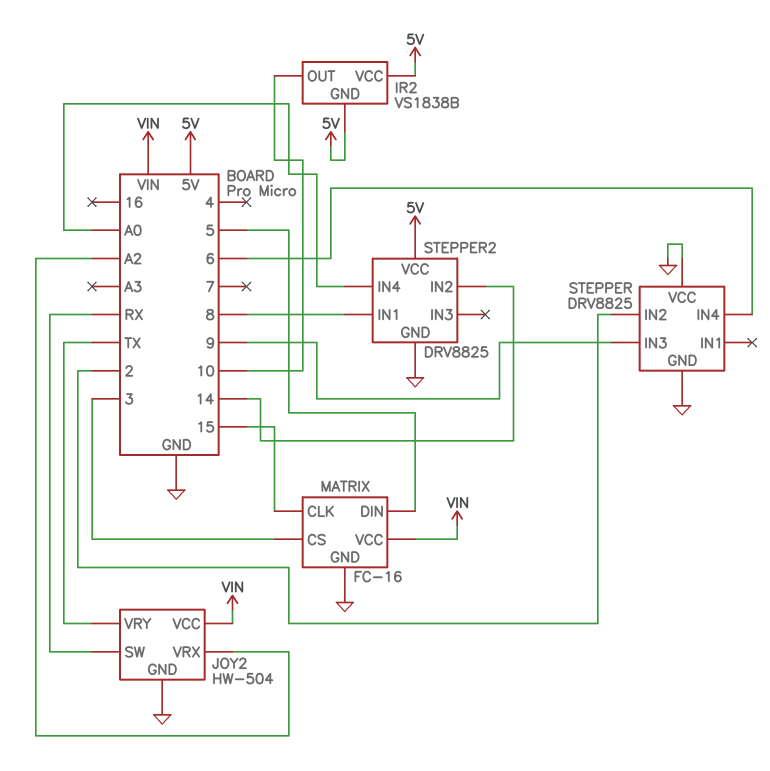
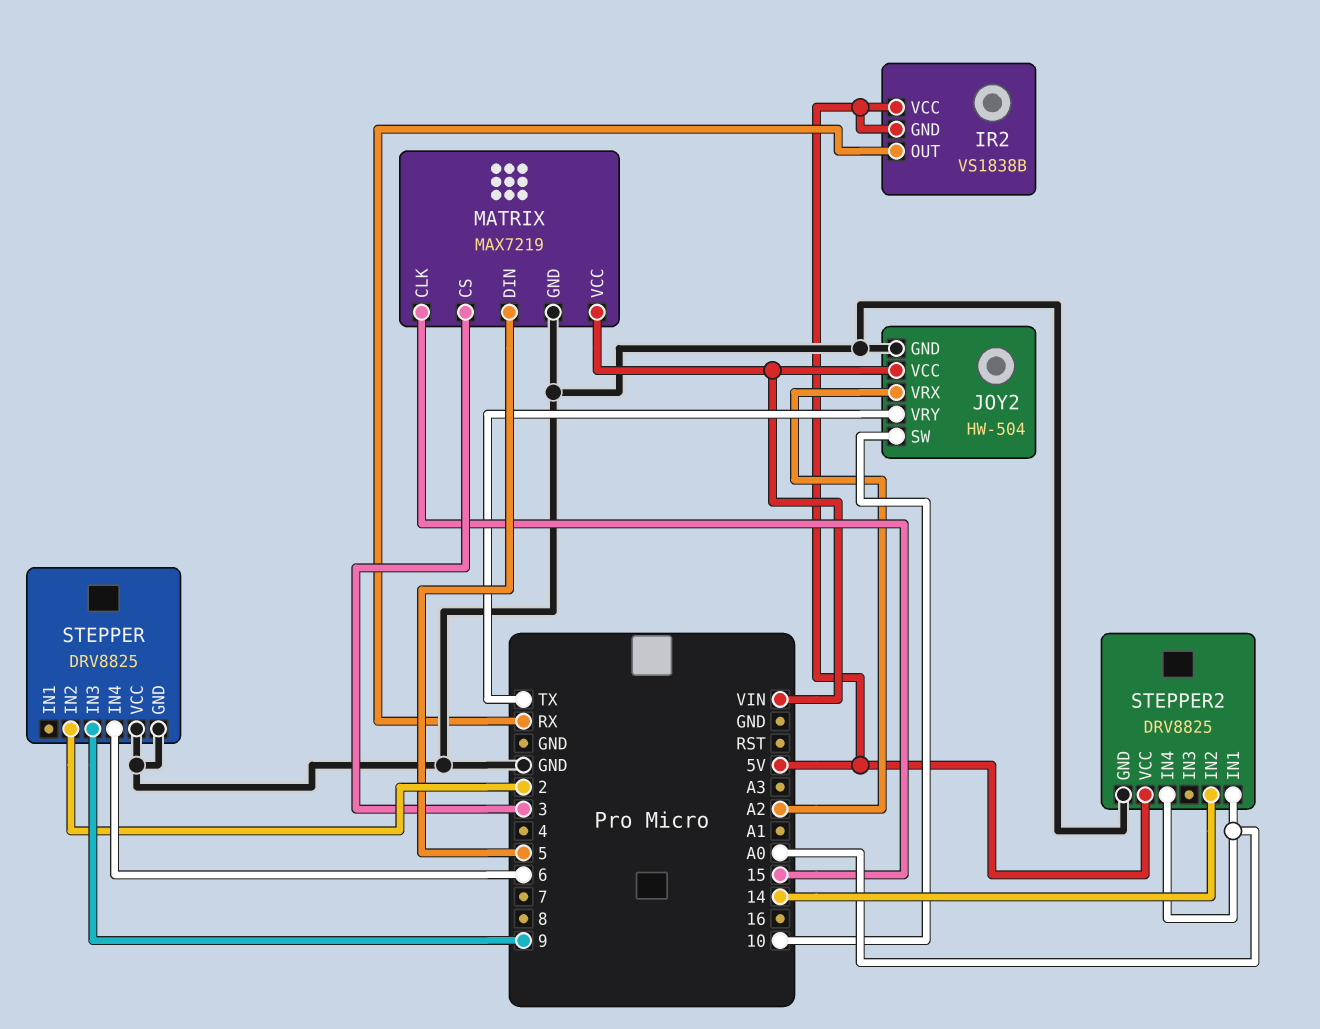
IR2 pin OUT: 10 -> RX
JOY2 pin SW: RX -> 10
MATRIX: FC-16 -> MAX7219
STEPPER2 pin IN1: 8 -> A0

